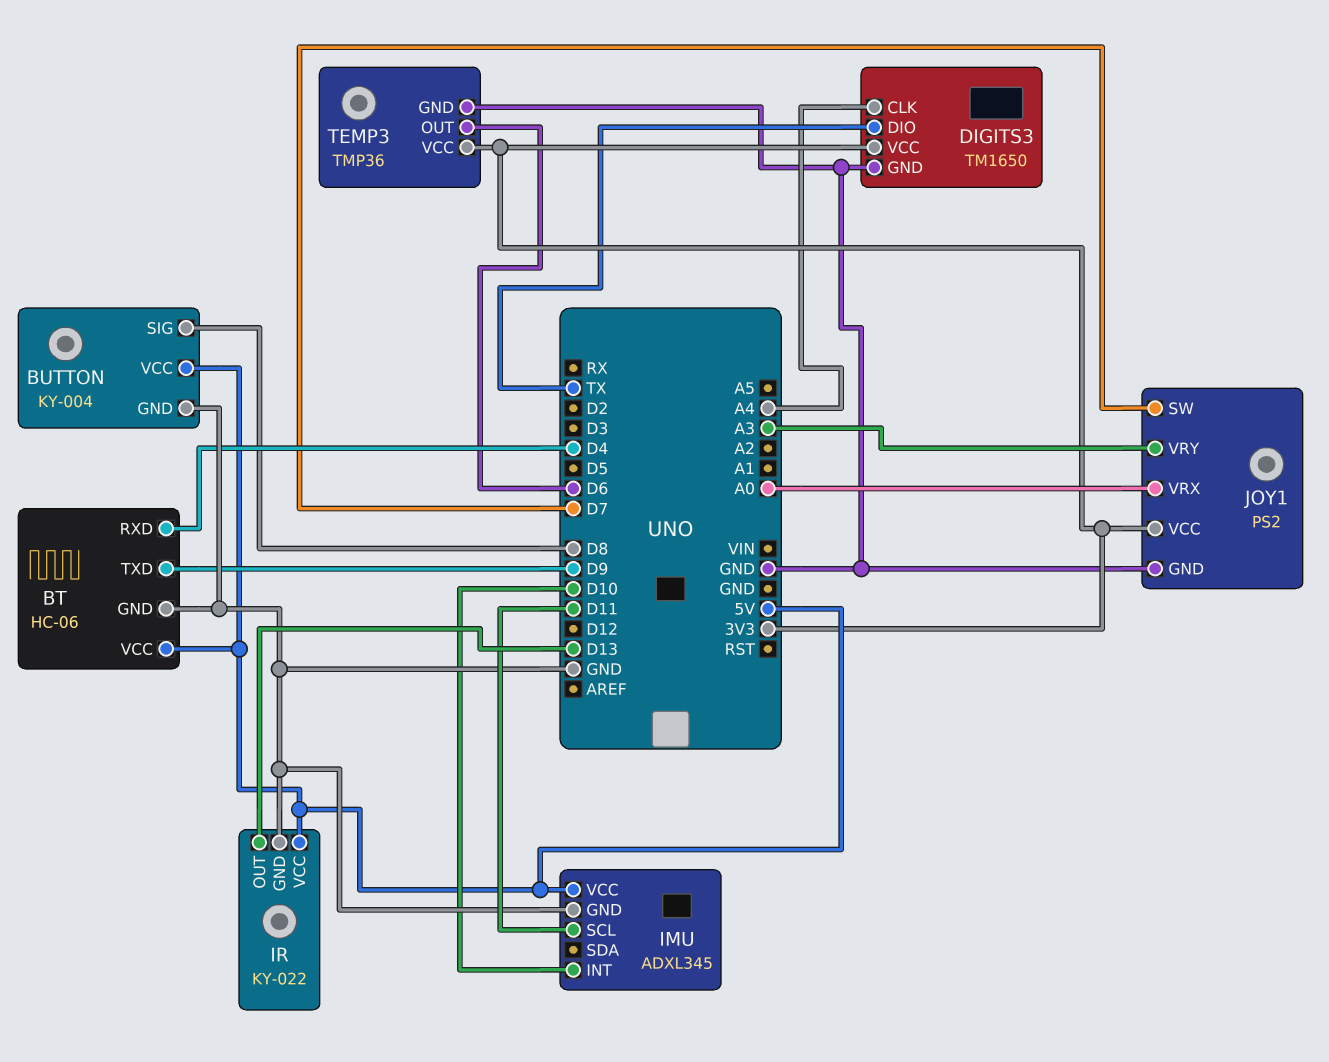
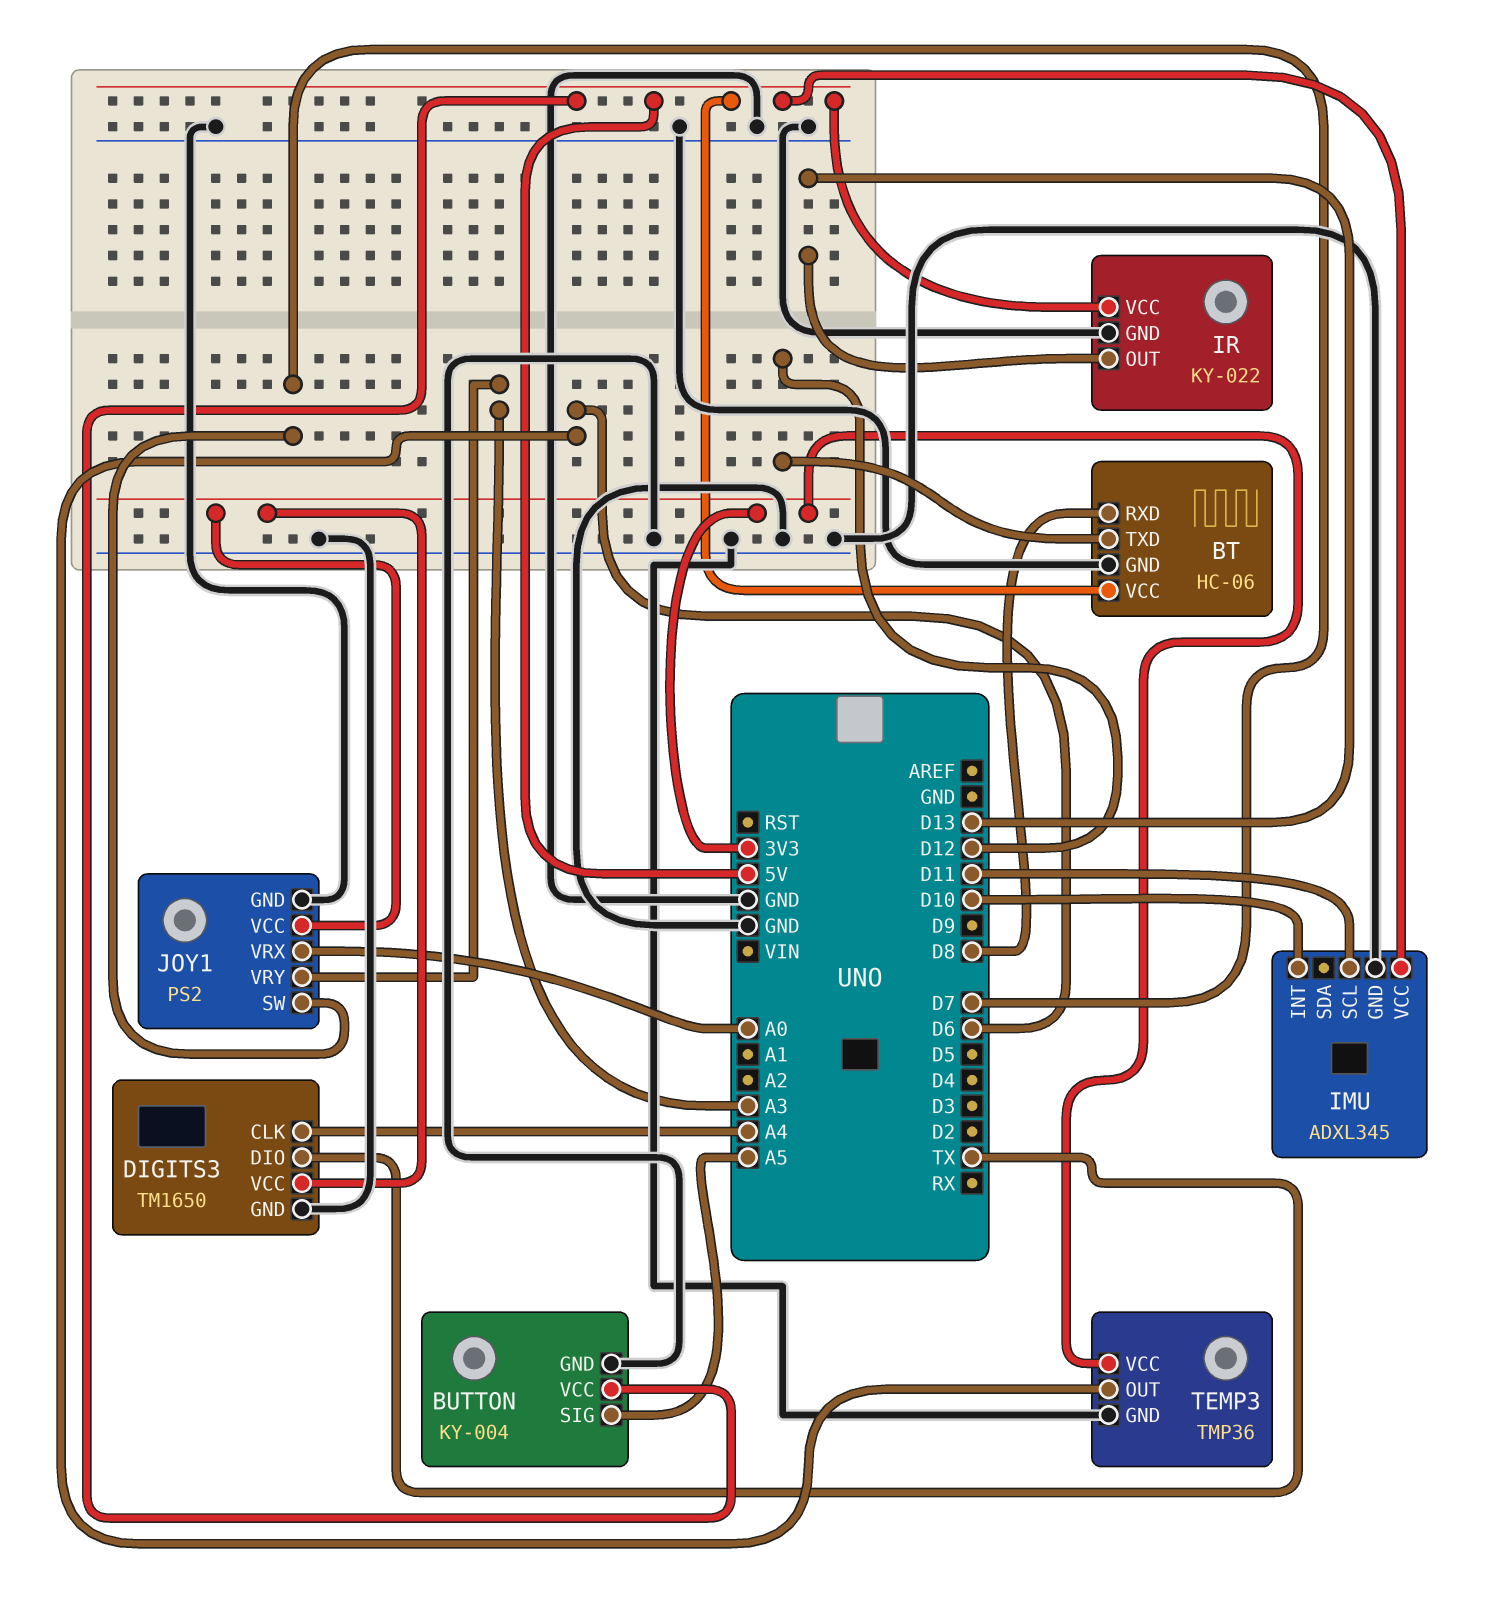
BT pin RXD: D4 -> D8
BT pin TXD: D9 -> D12
BUTTON pin SIG: D8 -> A5

